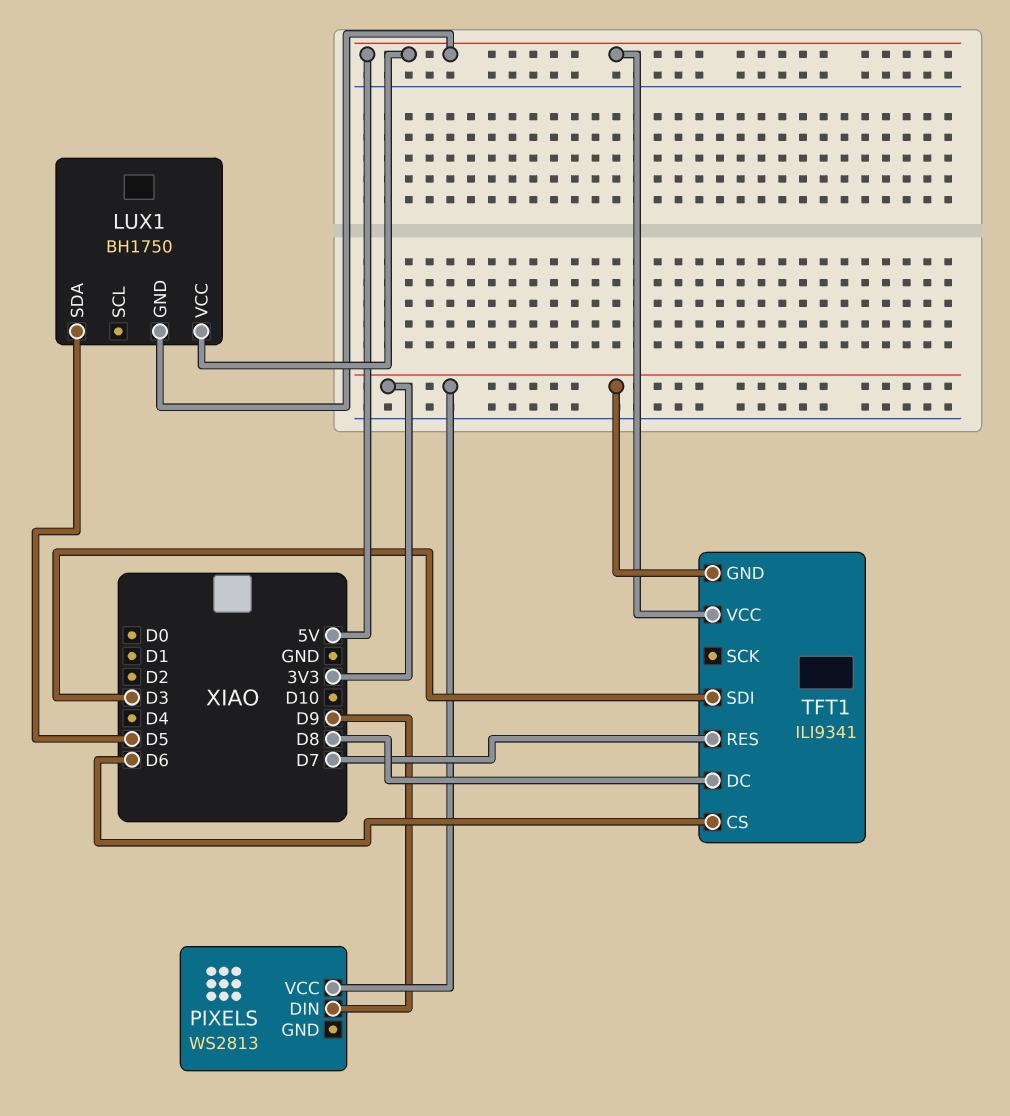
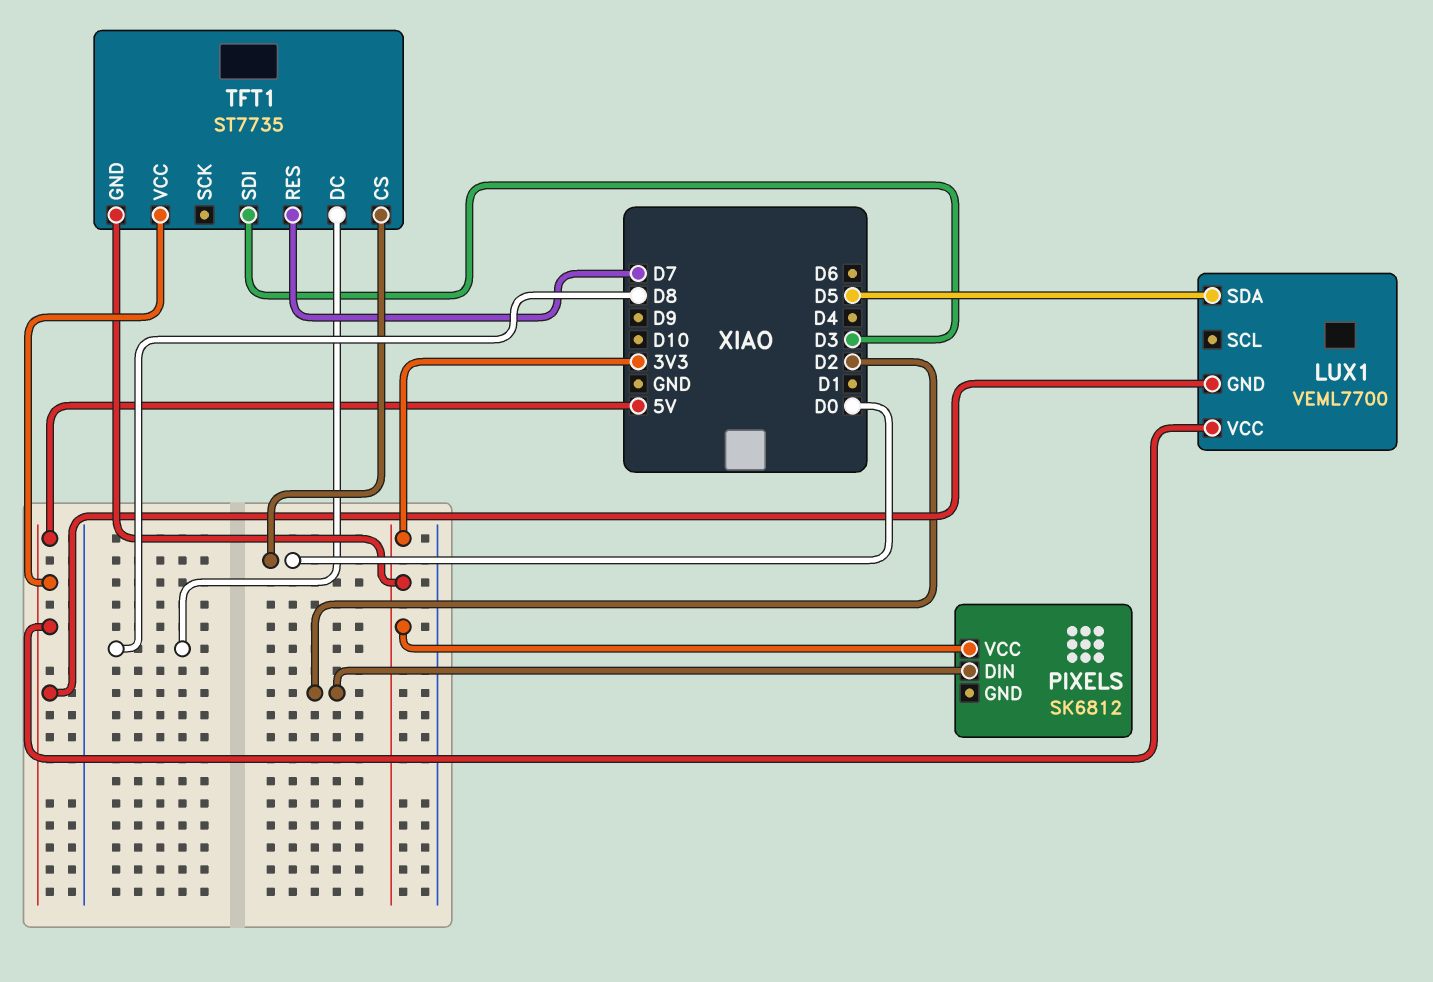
LUX1: BH1750 -> VEML7700
PIXELS: WS2813 -> SK6812
PIXELS pin DIN: D9 -> D2
TFT1: ILI9341 -> ST7735
TFT1 pin CS: D6 -> D0

